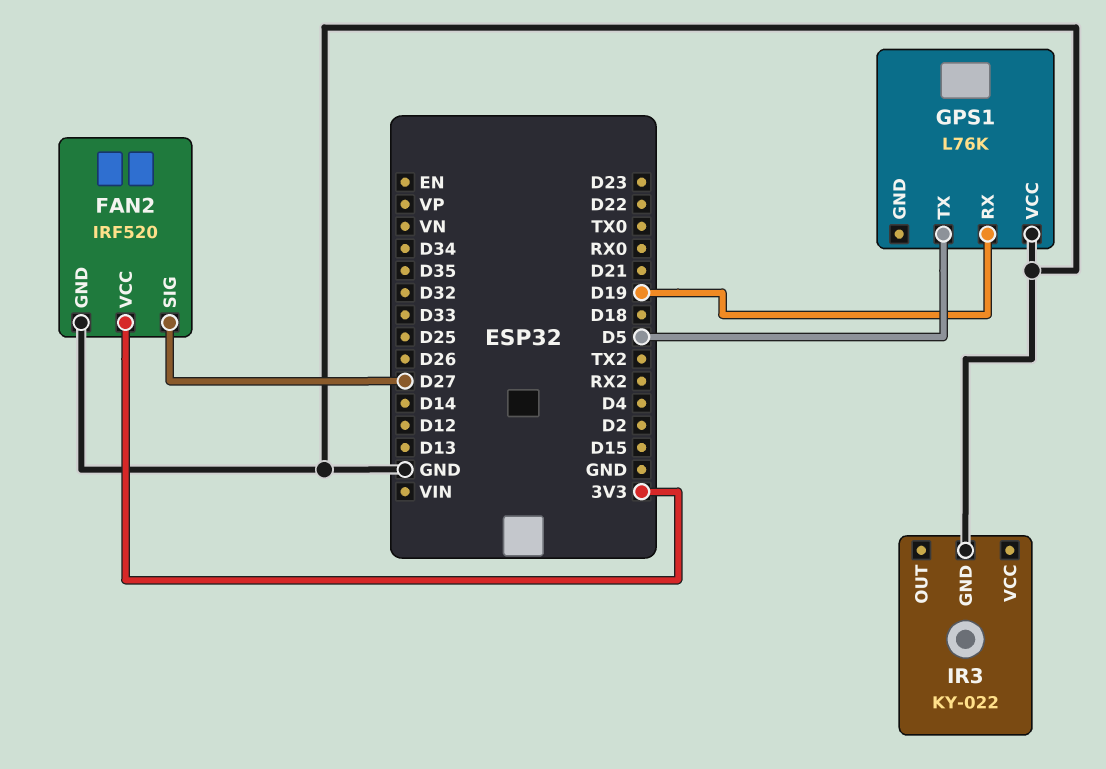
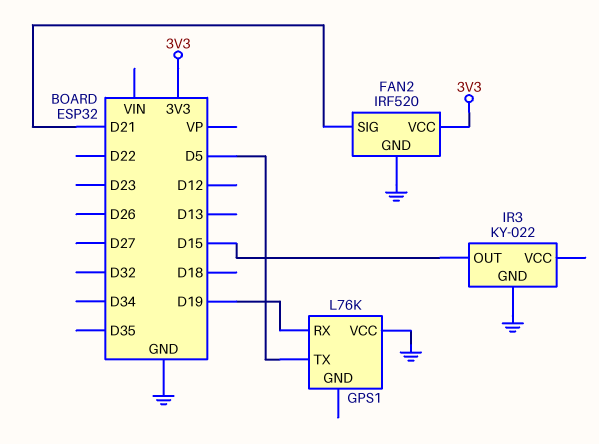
FAN2 pin SIG: D27 -> D21
IR3 pin OUT: none -> D15

